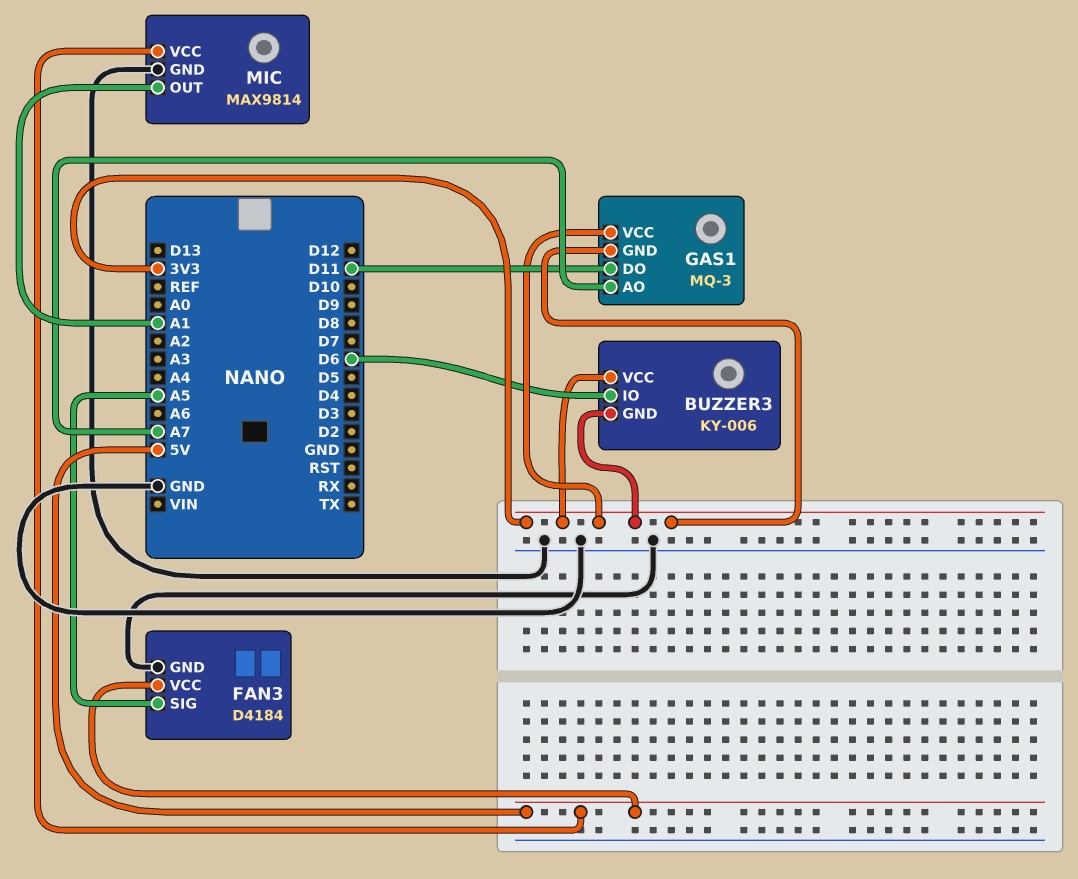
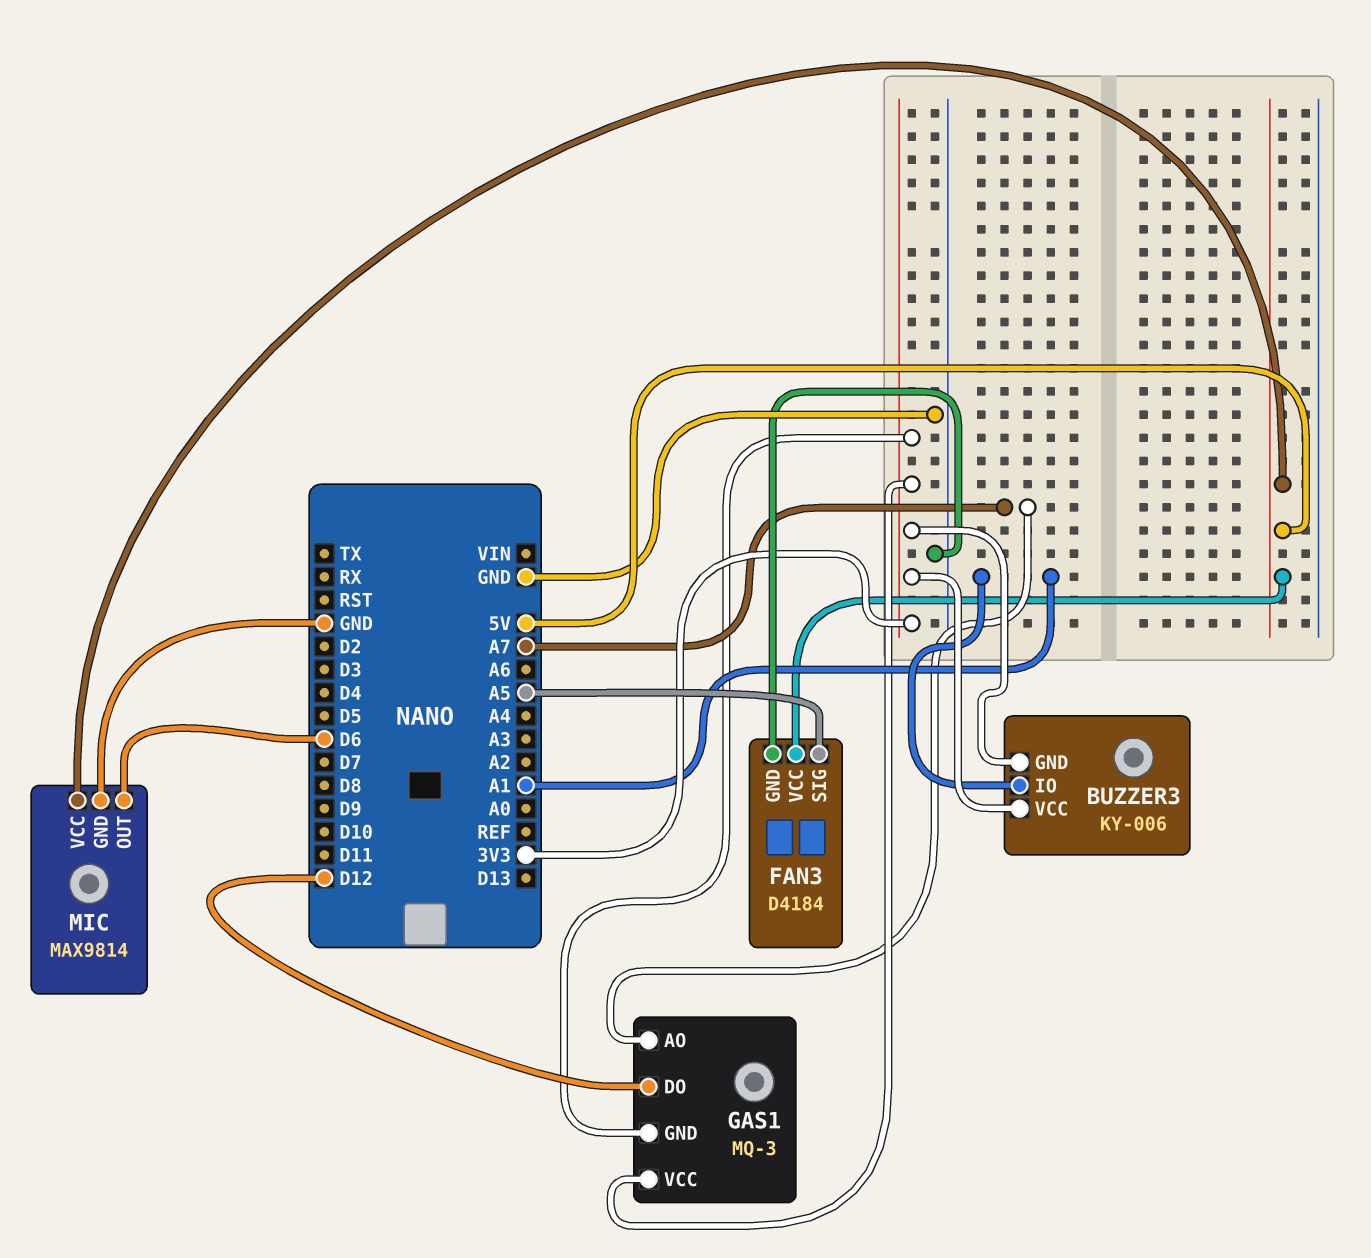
BUZZER3 pin IO: D6 -> A1
GAS1 pin DO: D11 -> D12
MIC pin OUT: A1 -> D6

